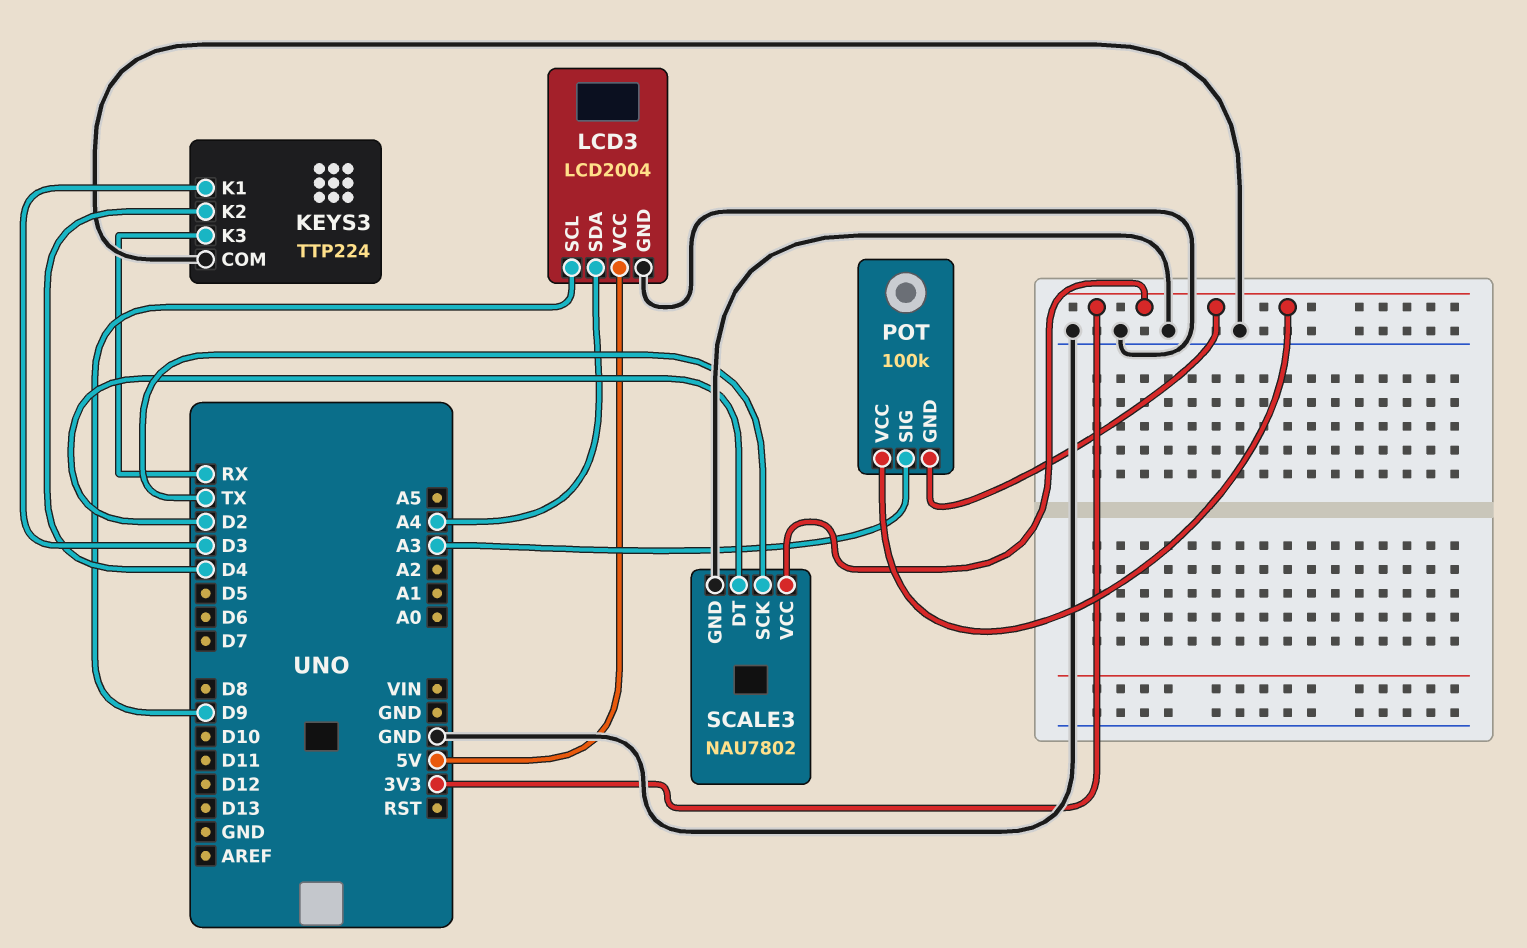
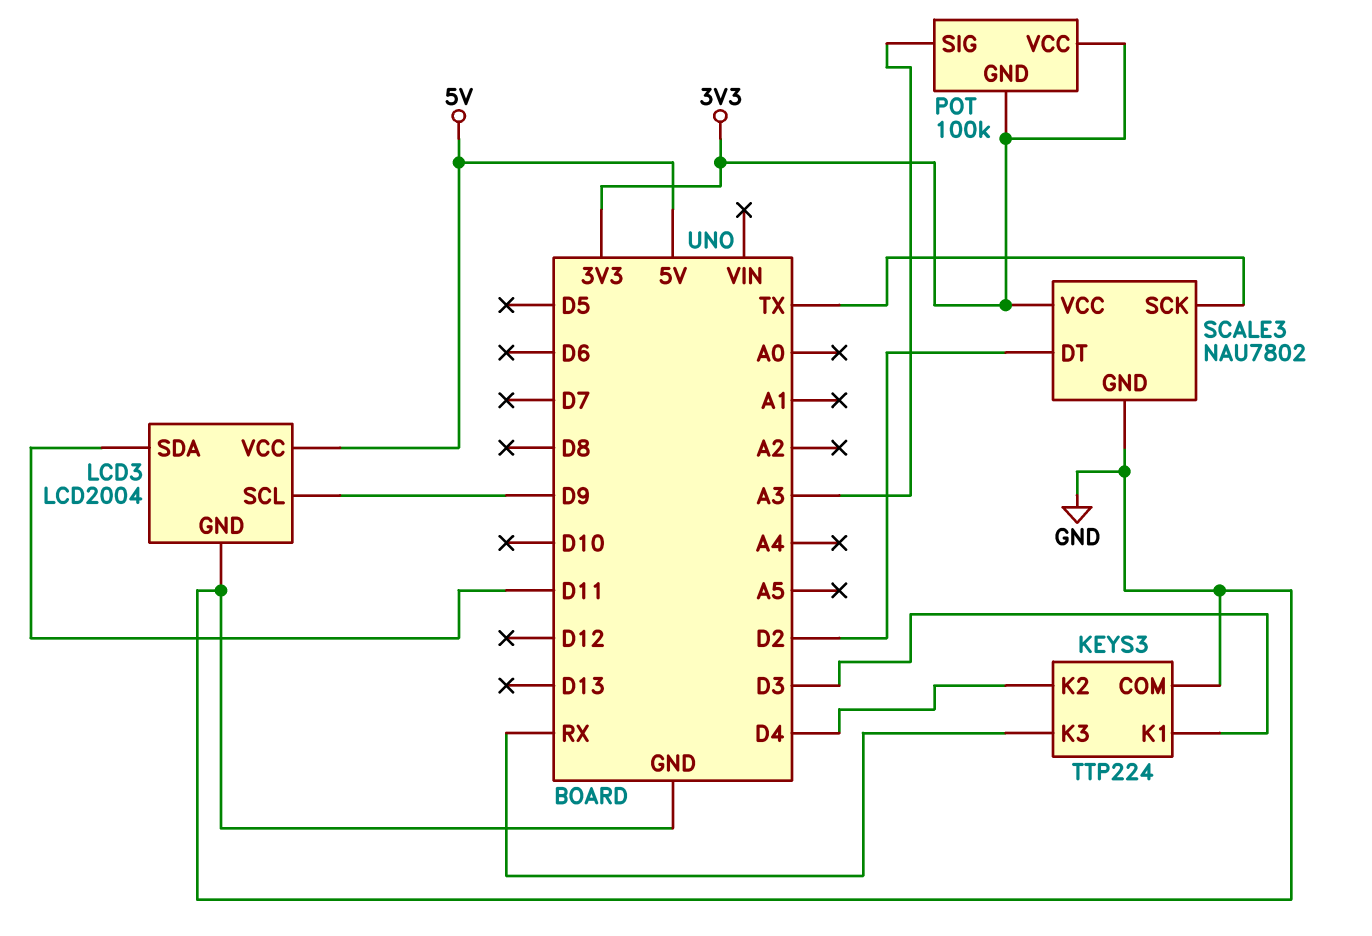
LCD3 pin SDA: A4 -> D11

